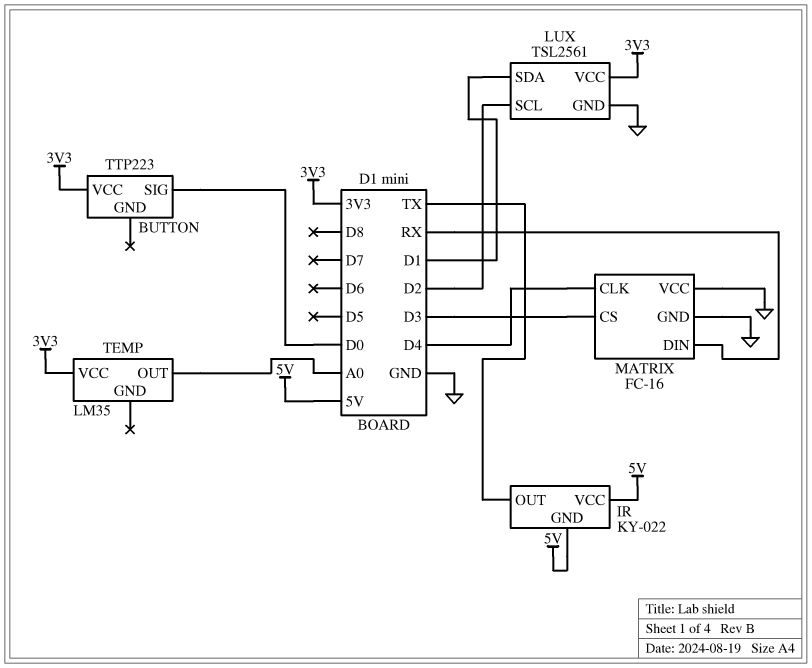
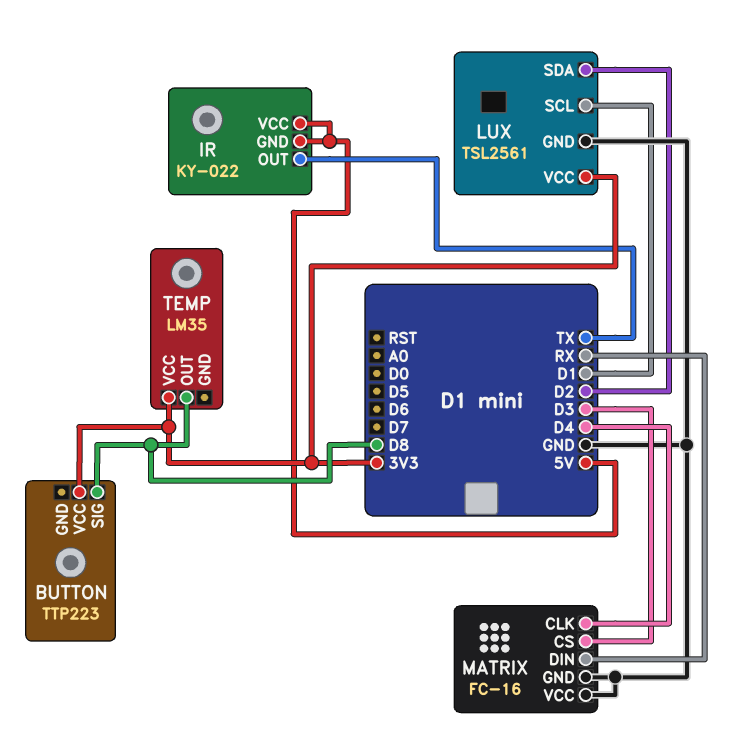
BUTTON pin SIG: D0 -> D8
LUX pin SCL: D2 -> D1
LUX pin SDA: D1 -> D2
TEMP pin OUT: A0 -> D8

